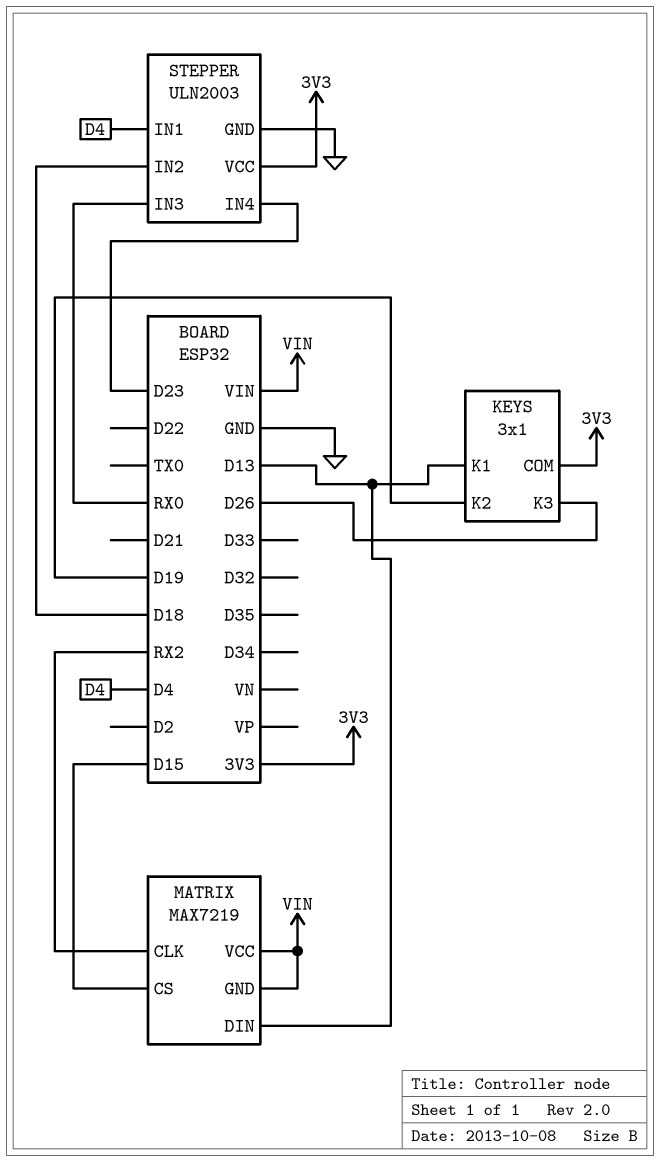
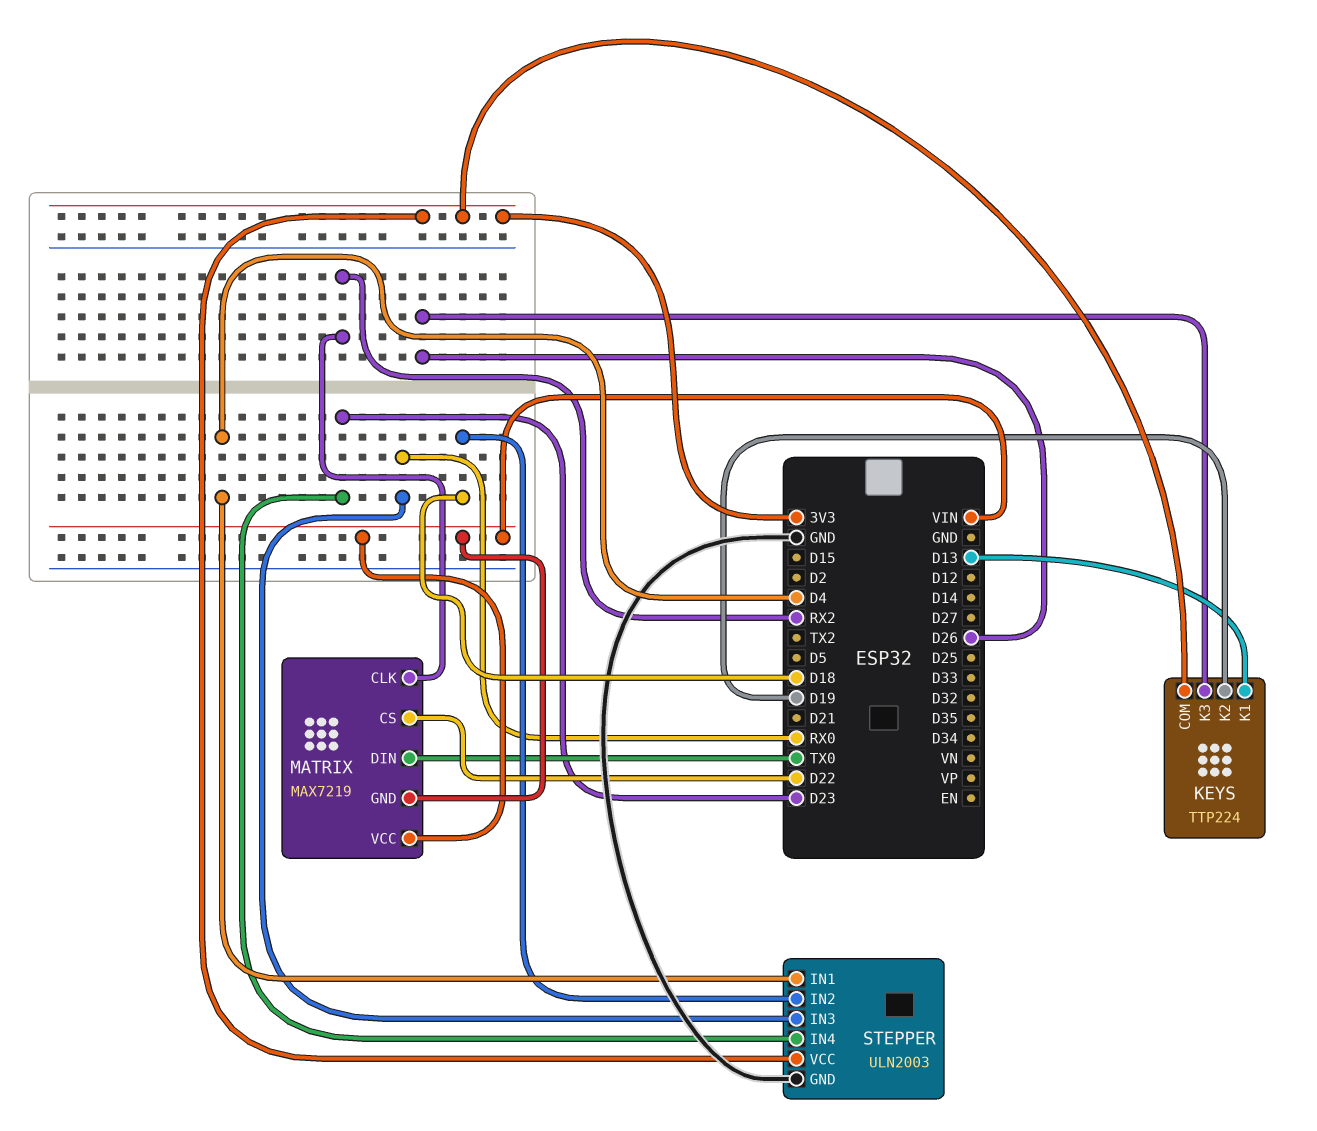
KEYS: 3x1 -> TTP224
MATRIX pin CS: D15 -> D22
MATRIX pin DIN: D13 -> TX0

